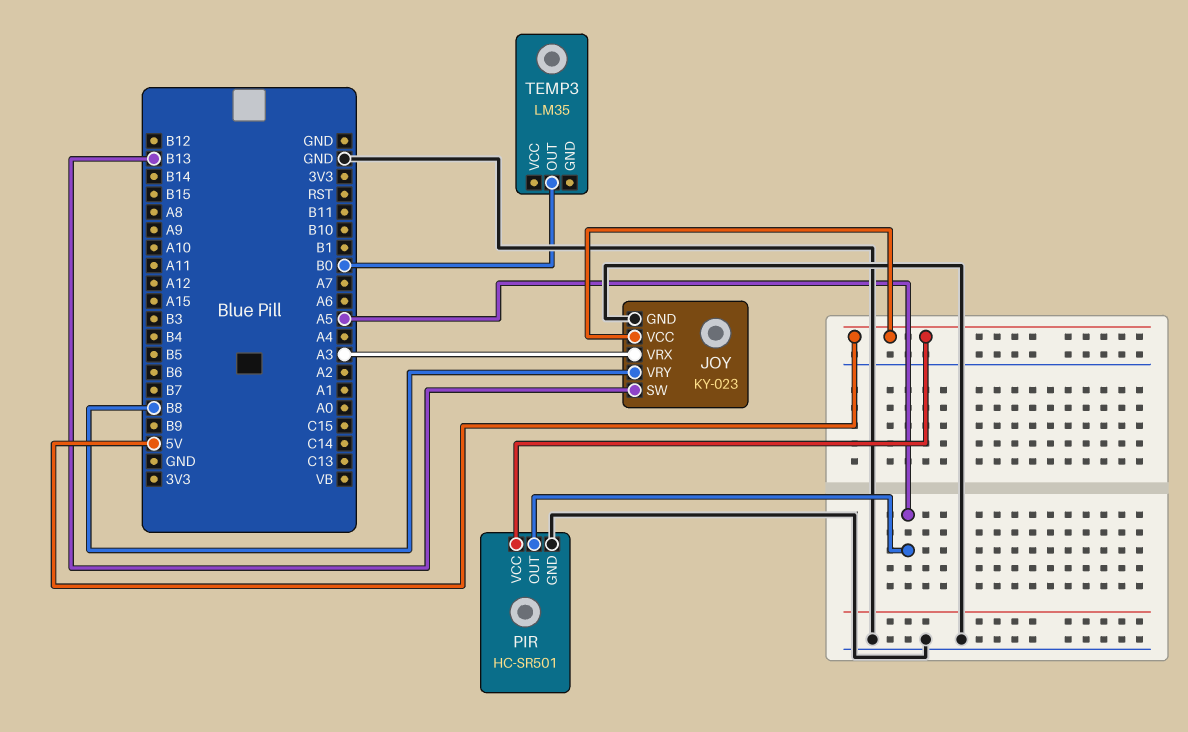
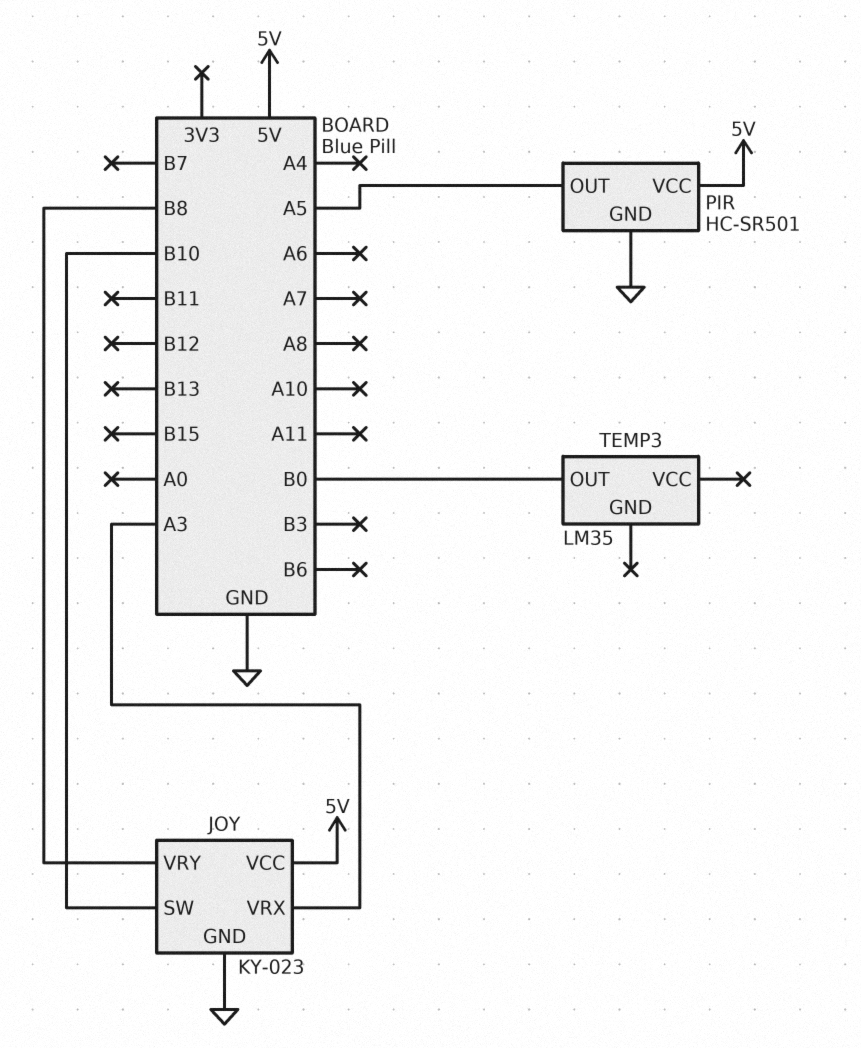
JOY pin SW: B13 -> B10

